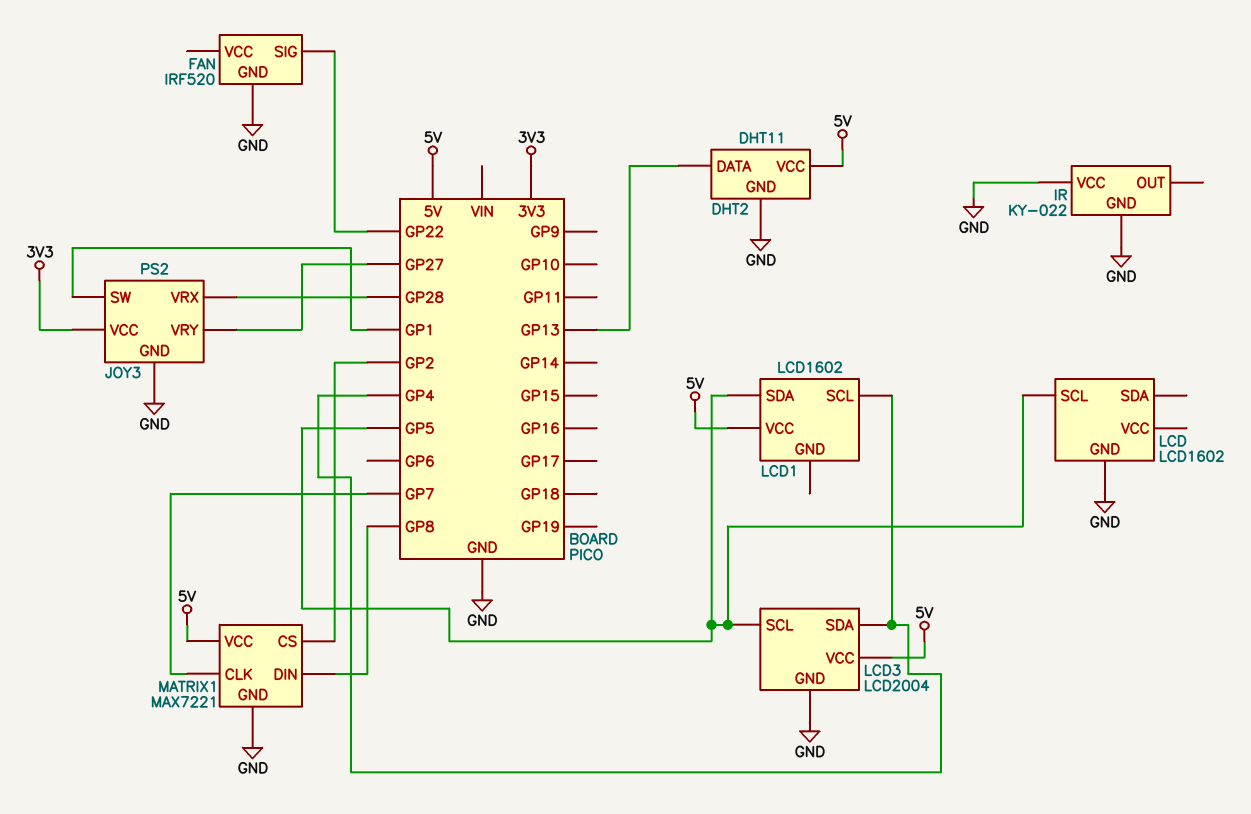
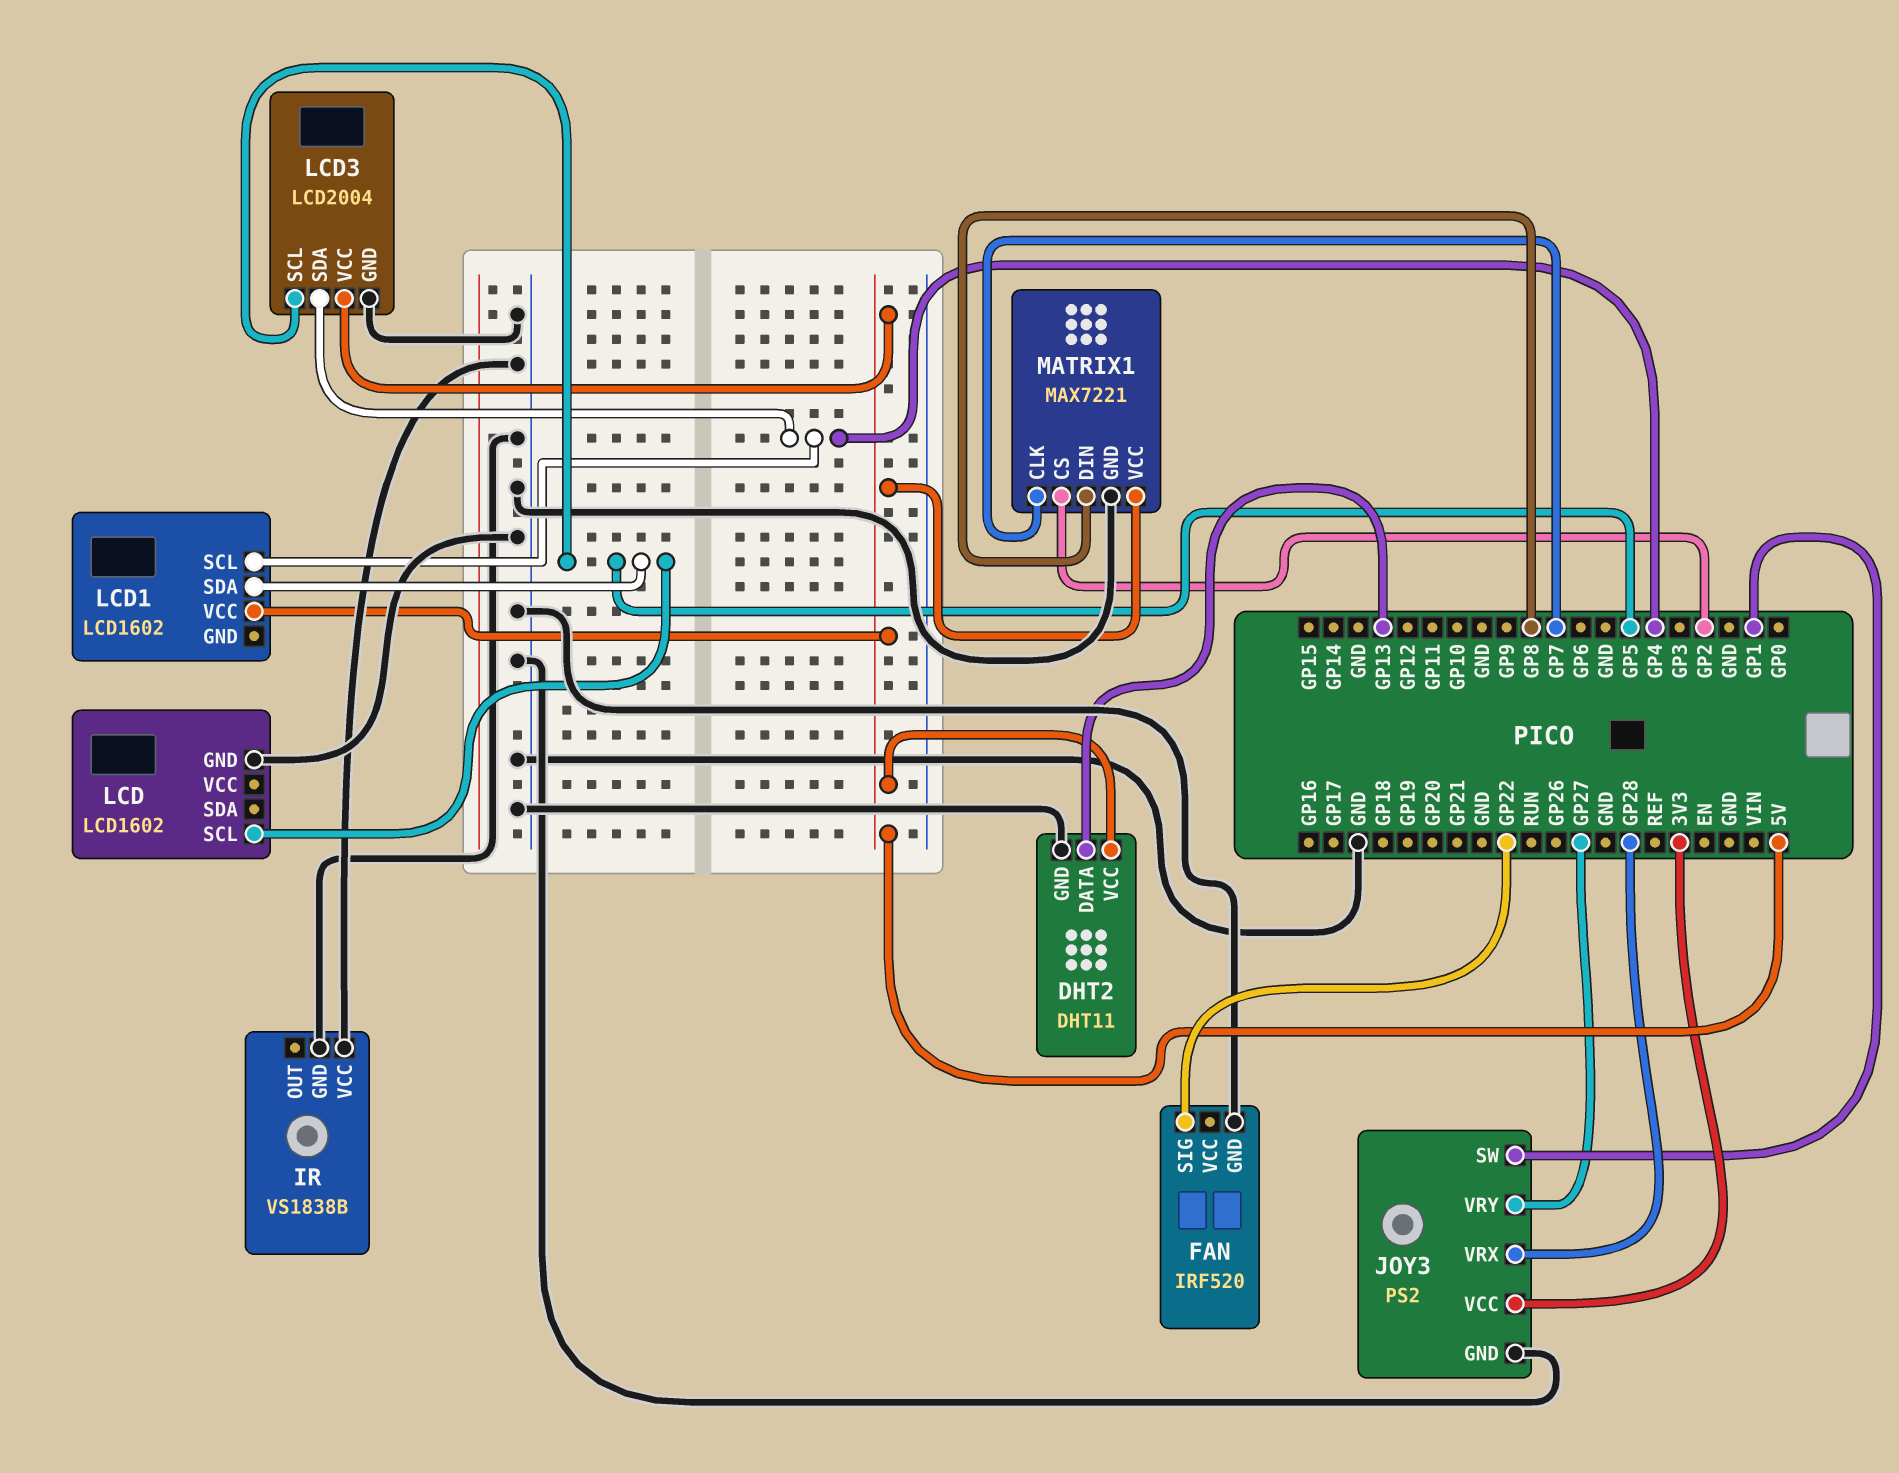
IR: KY-022 -> VS1838B

